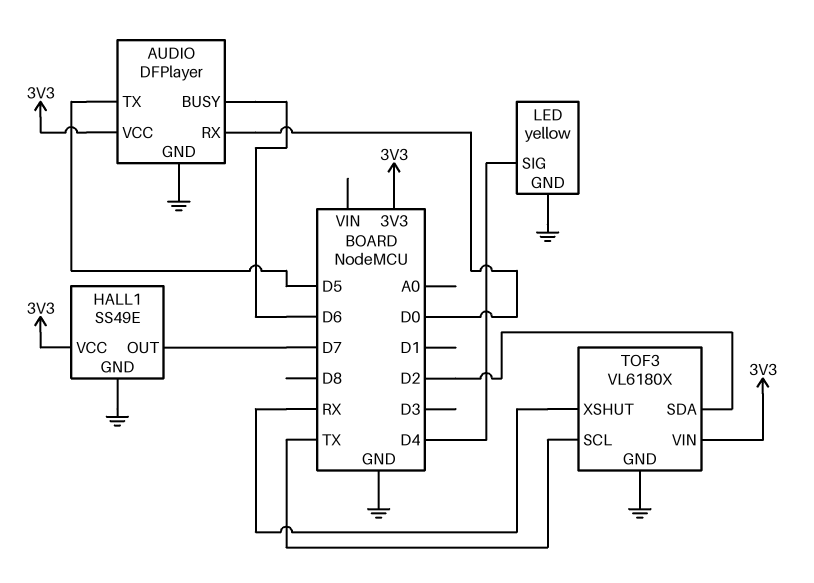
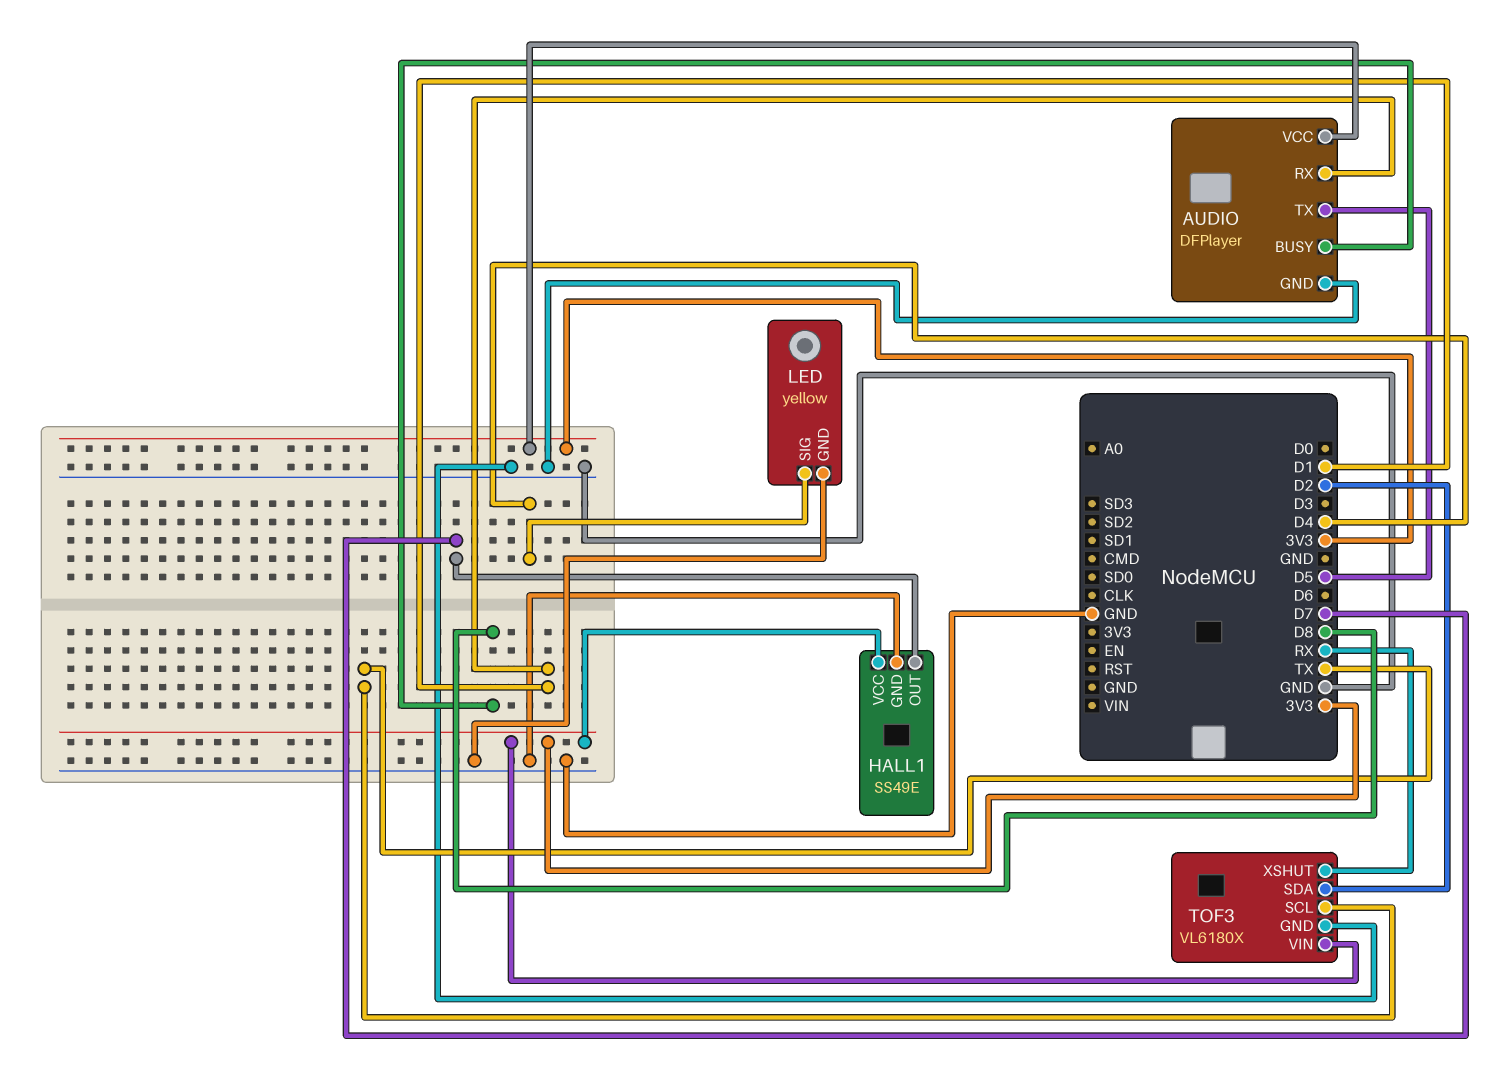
AUDIO pin BUSY: D6 -> D8
AUDIO pin RX: D0 -> D1

